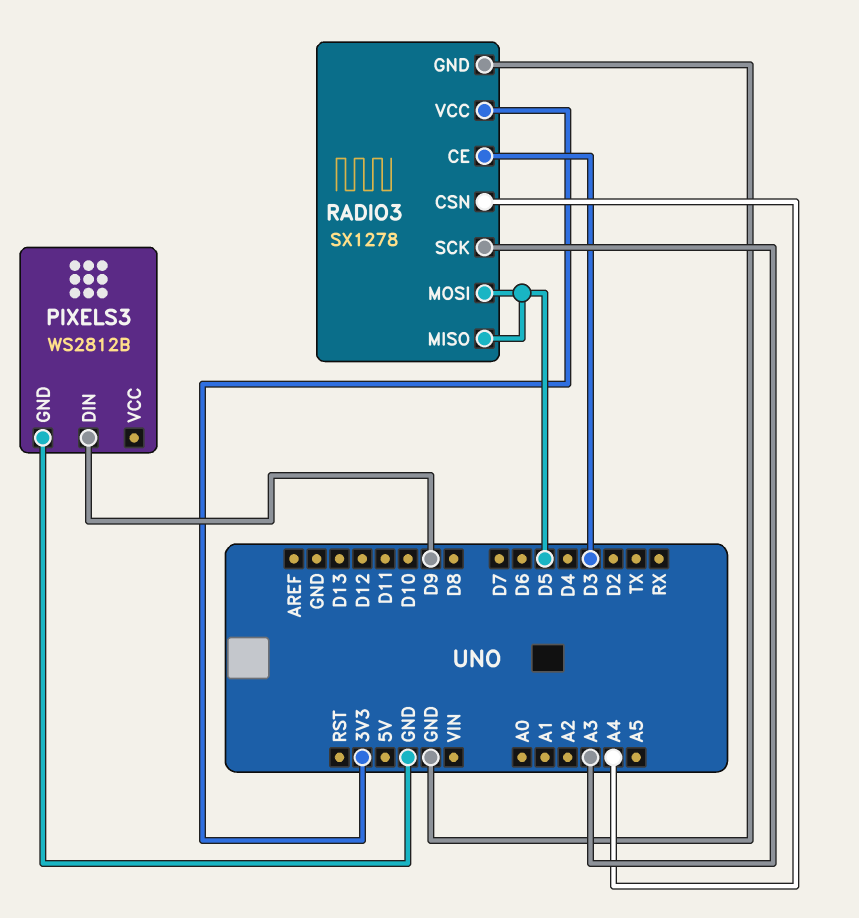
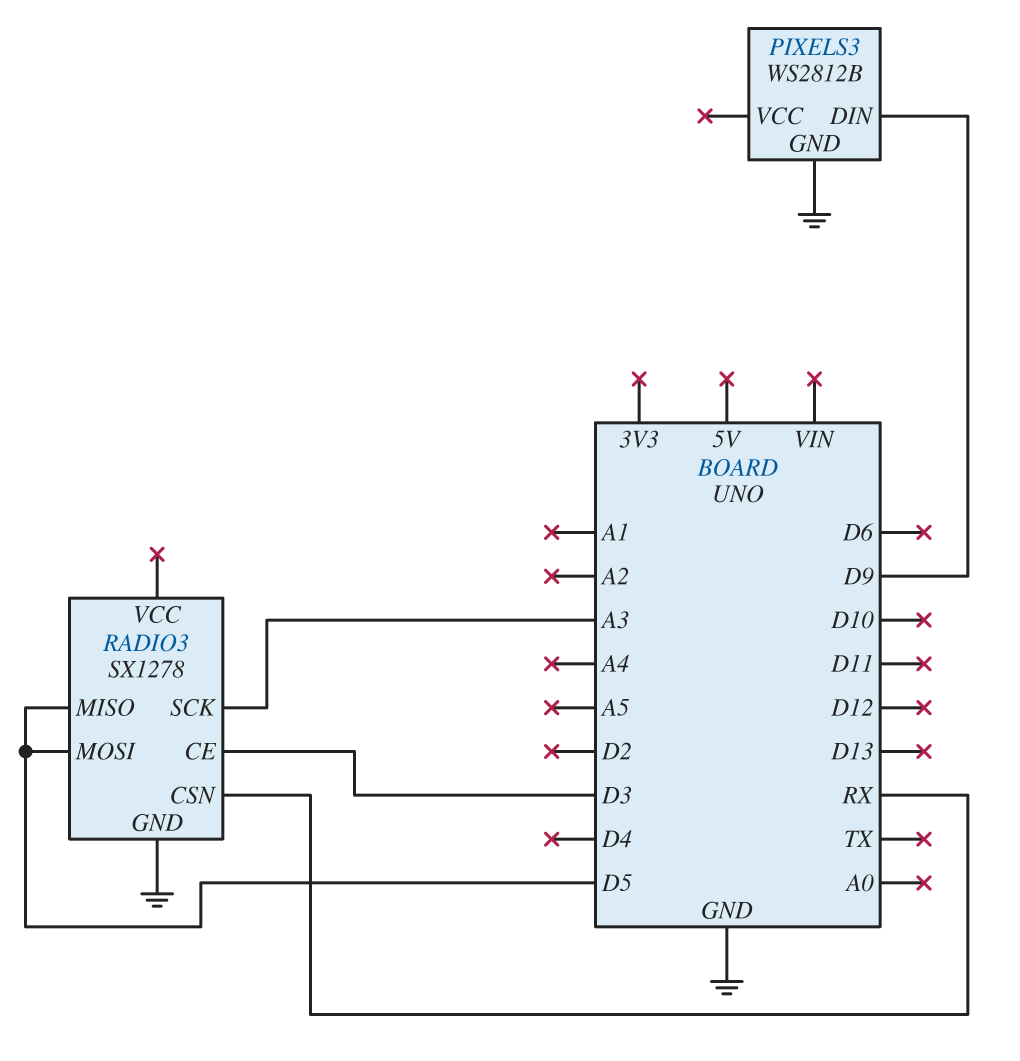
RADIO3 pin CSN: A4 -> RX
RADIO3 pin VCC: 3V3 -> none

